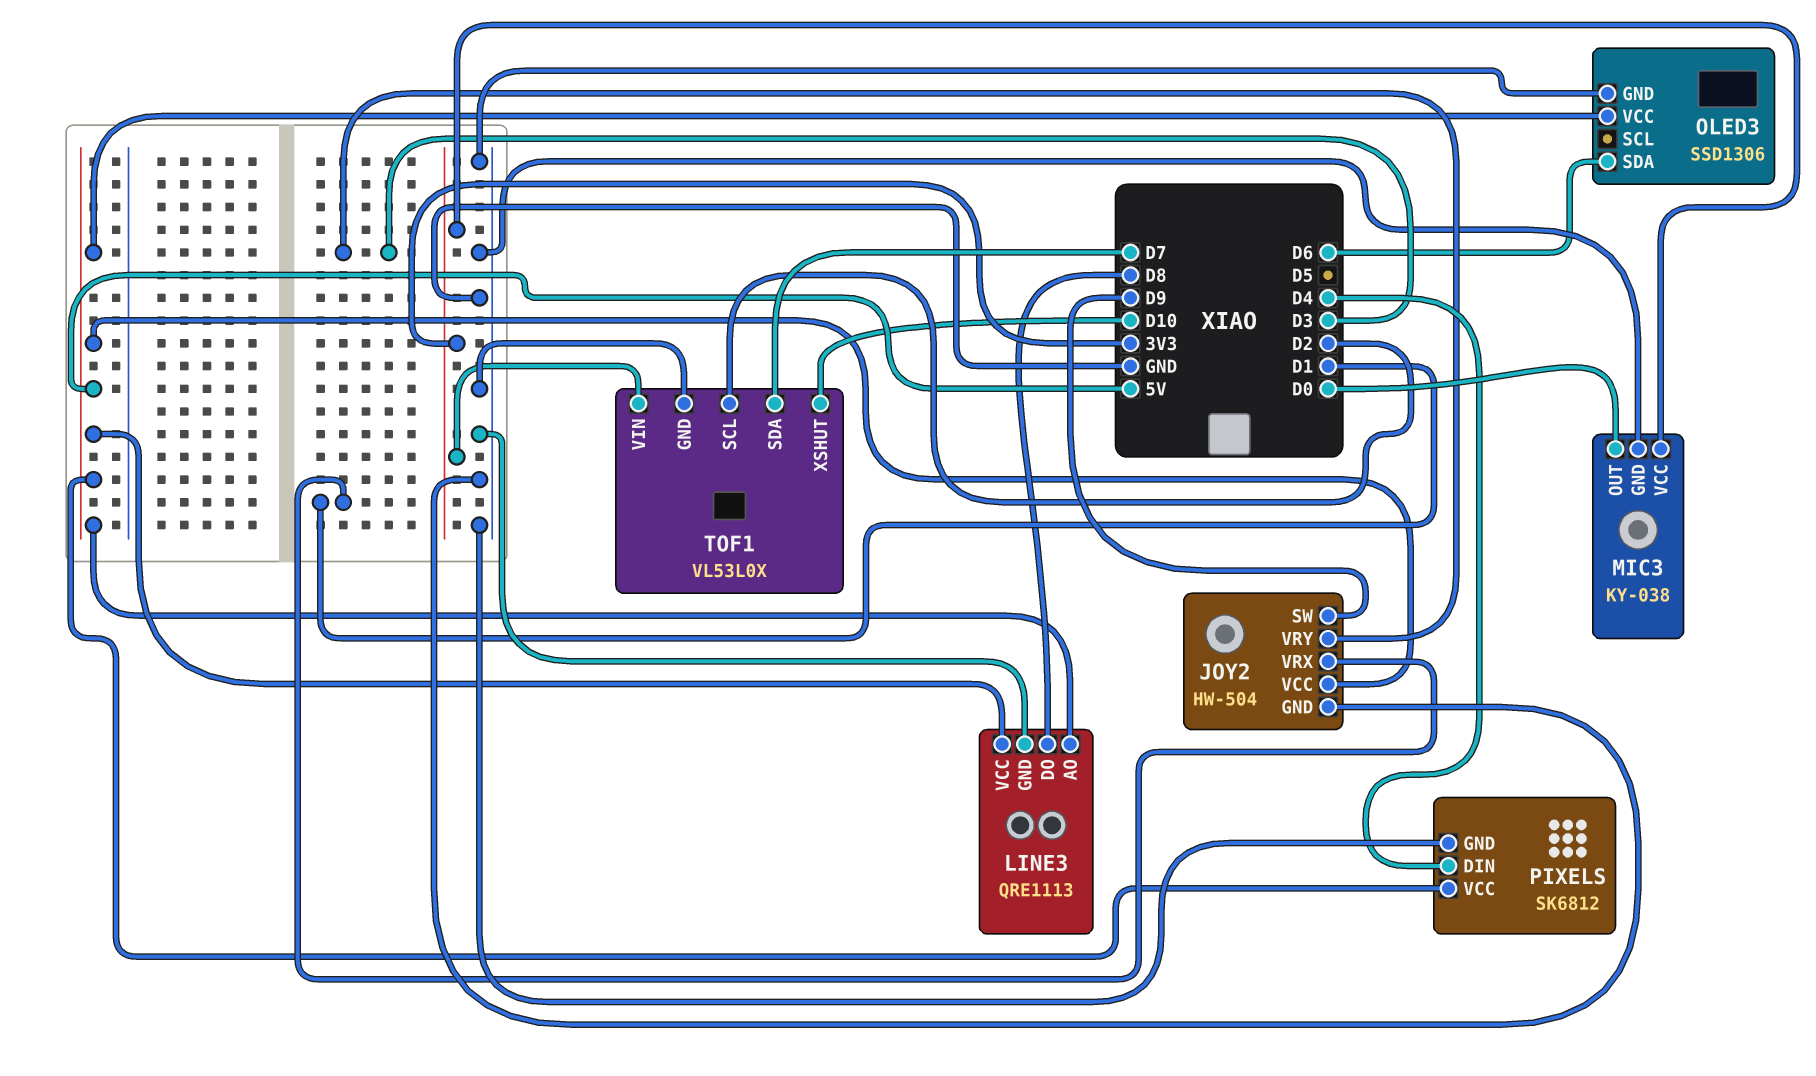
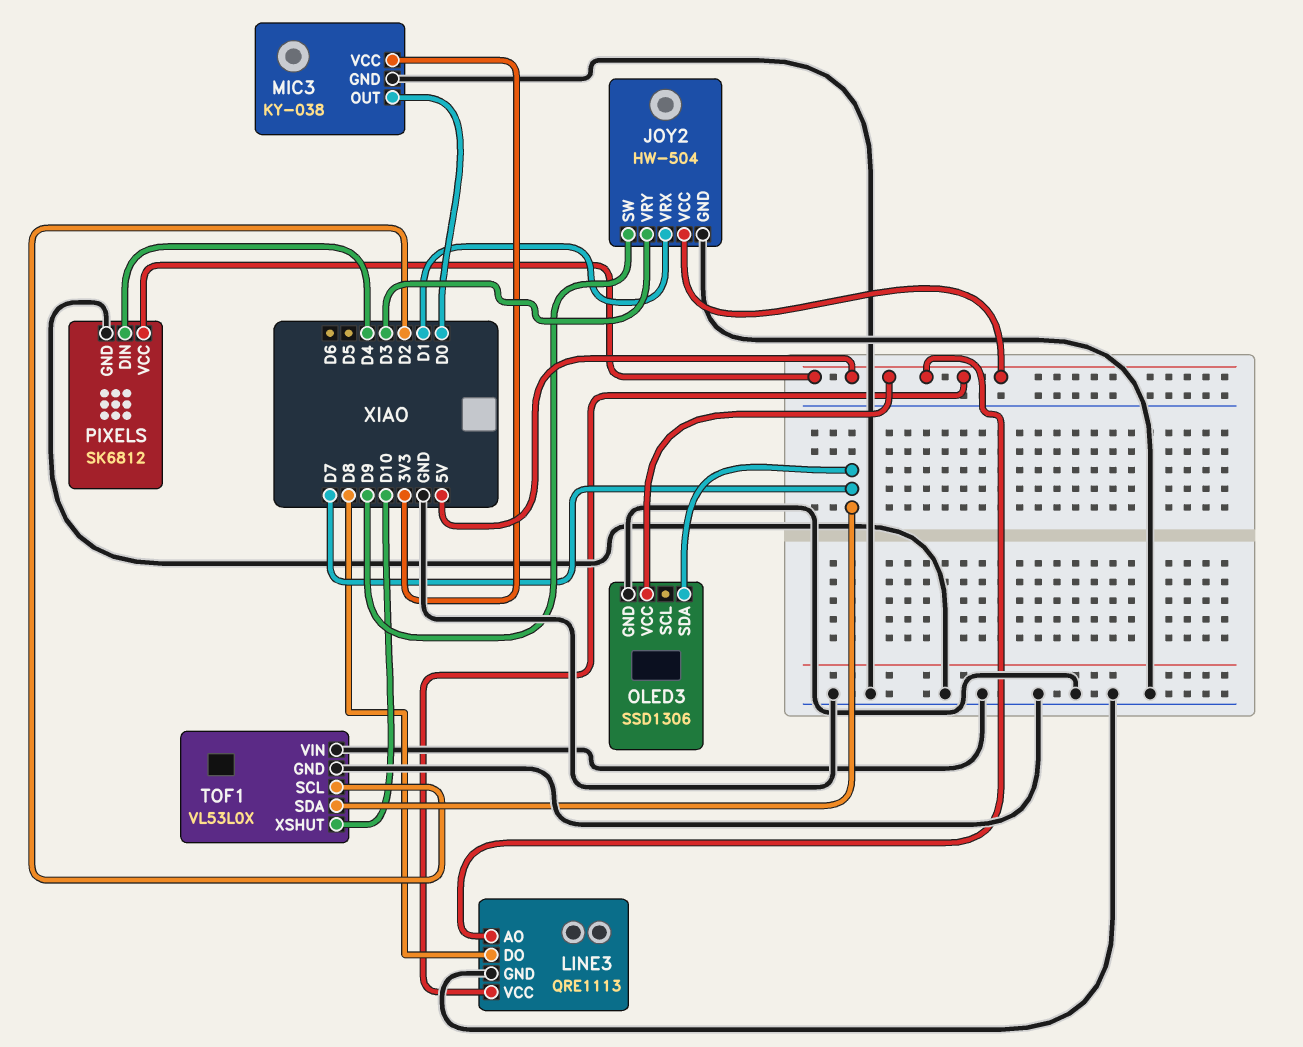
OLED3 pin SDA: D6 -> D7
TOF1 pin VIN: 3V3 -> GND

